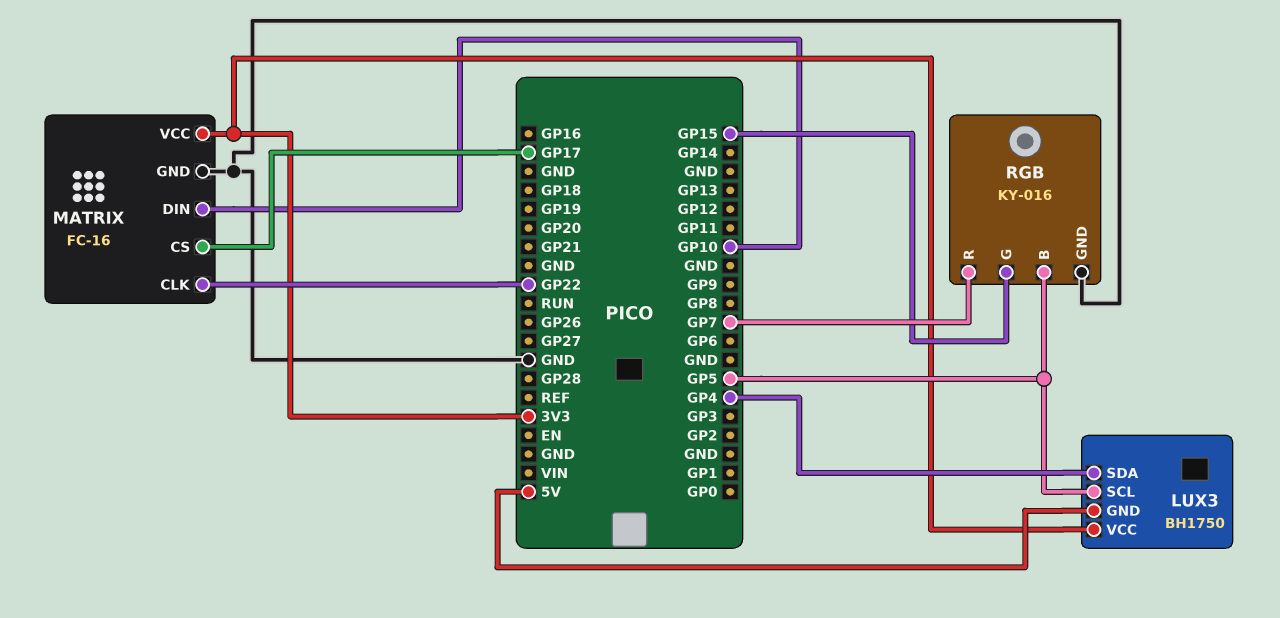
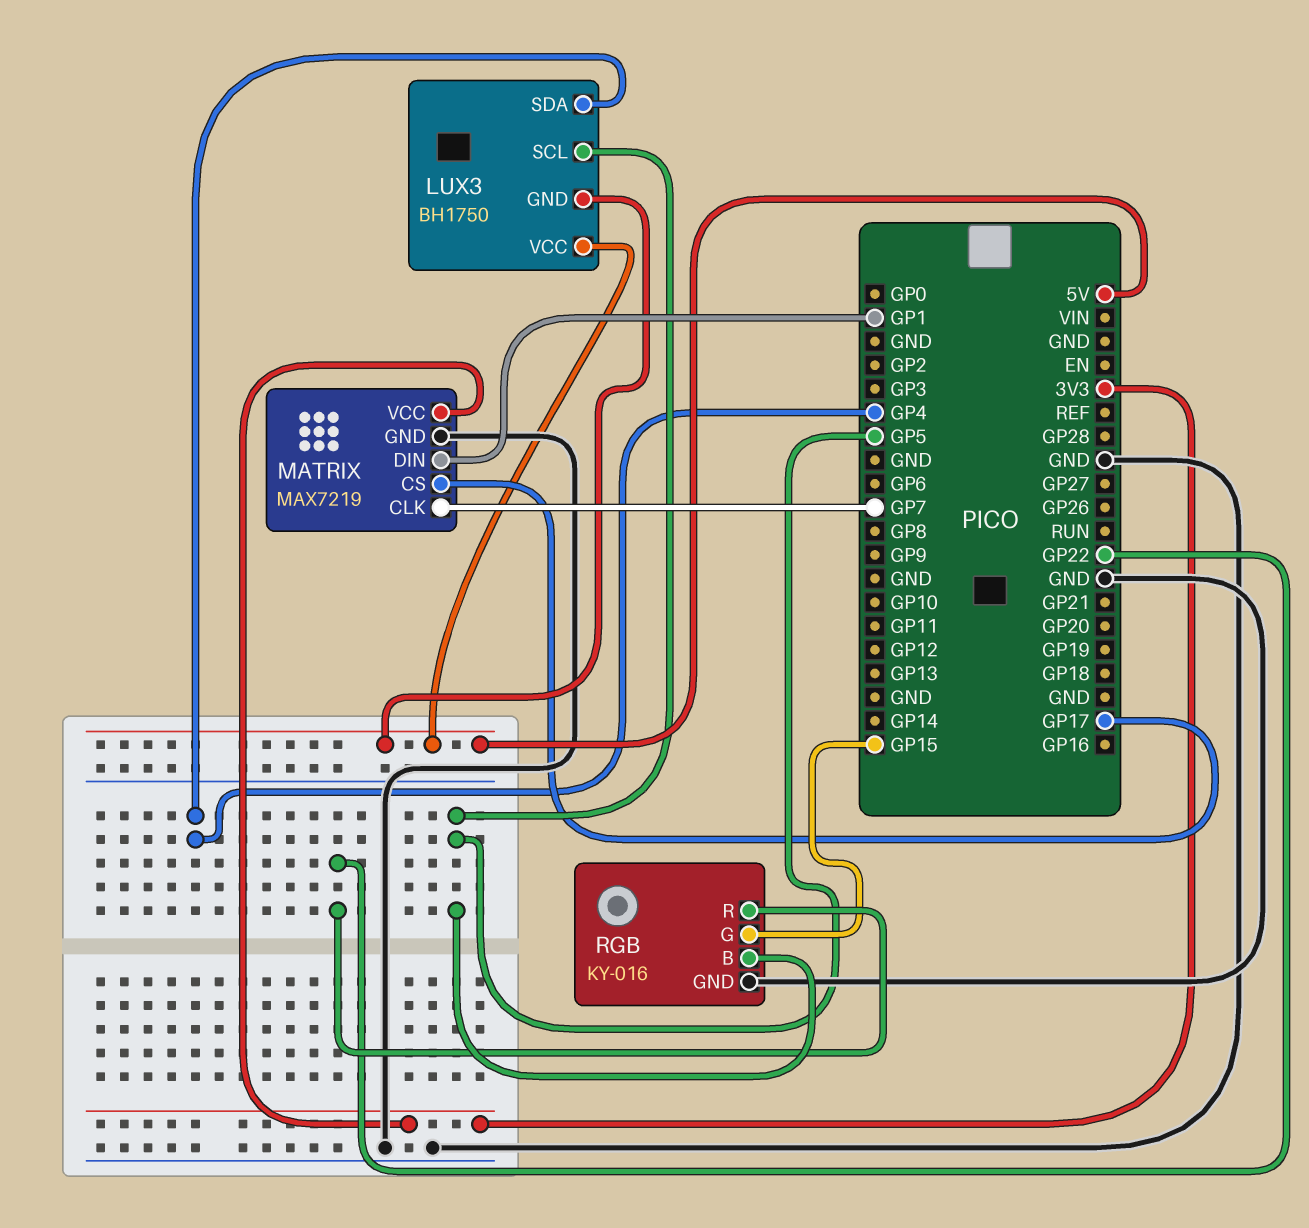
LUX3 pin VCC: 3V3 -> 5V
MATRIX: FC-16 -> MAX7219
MATRIX pin CLK: GP22 -> GP7
MATRIX pin DIN: GP10 -> GP1
RGB pin R: GP7 -> GP22

